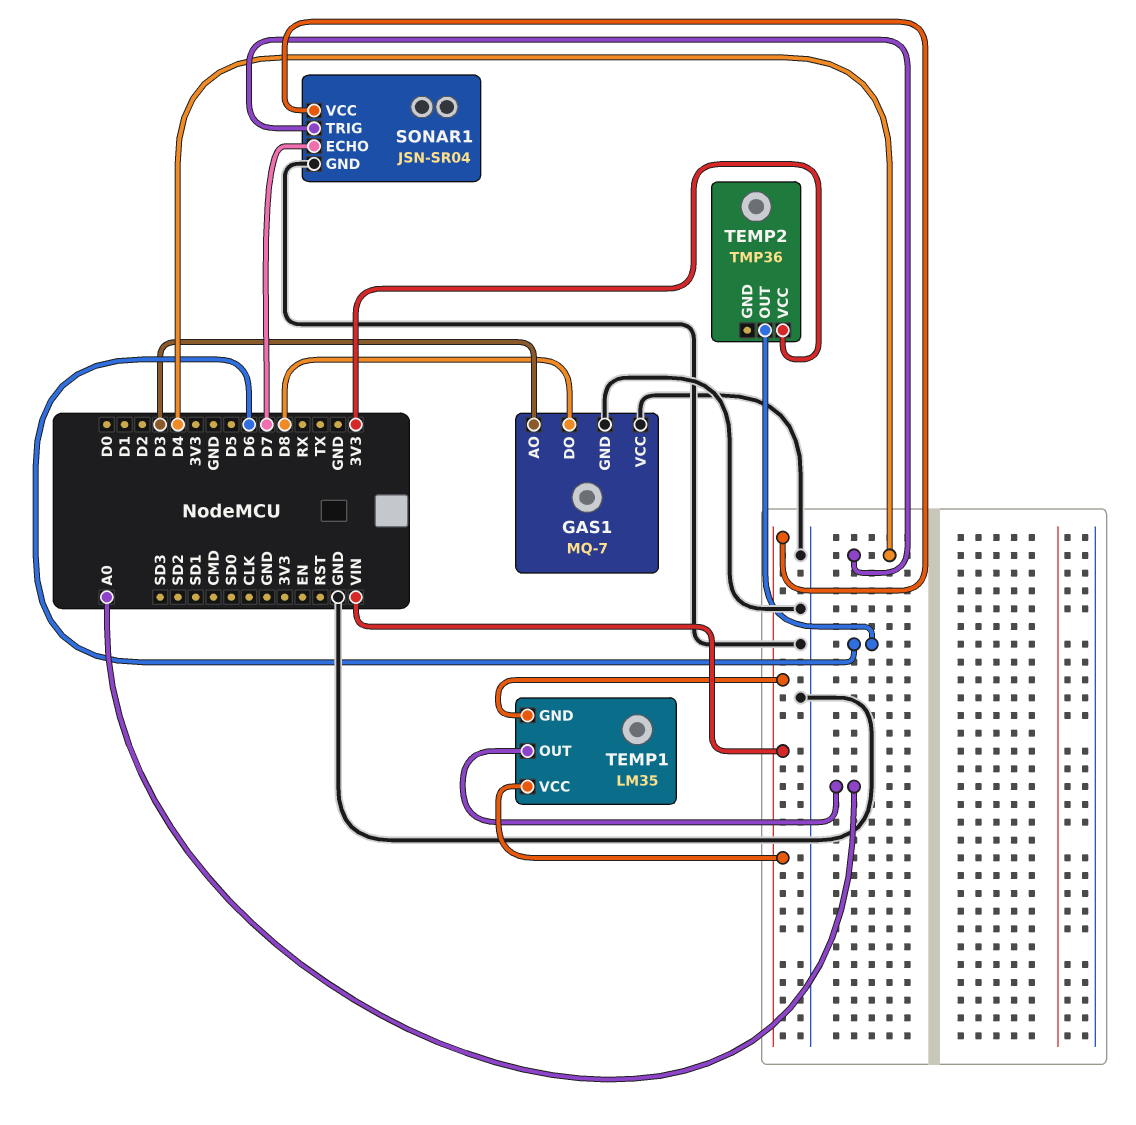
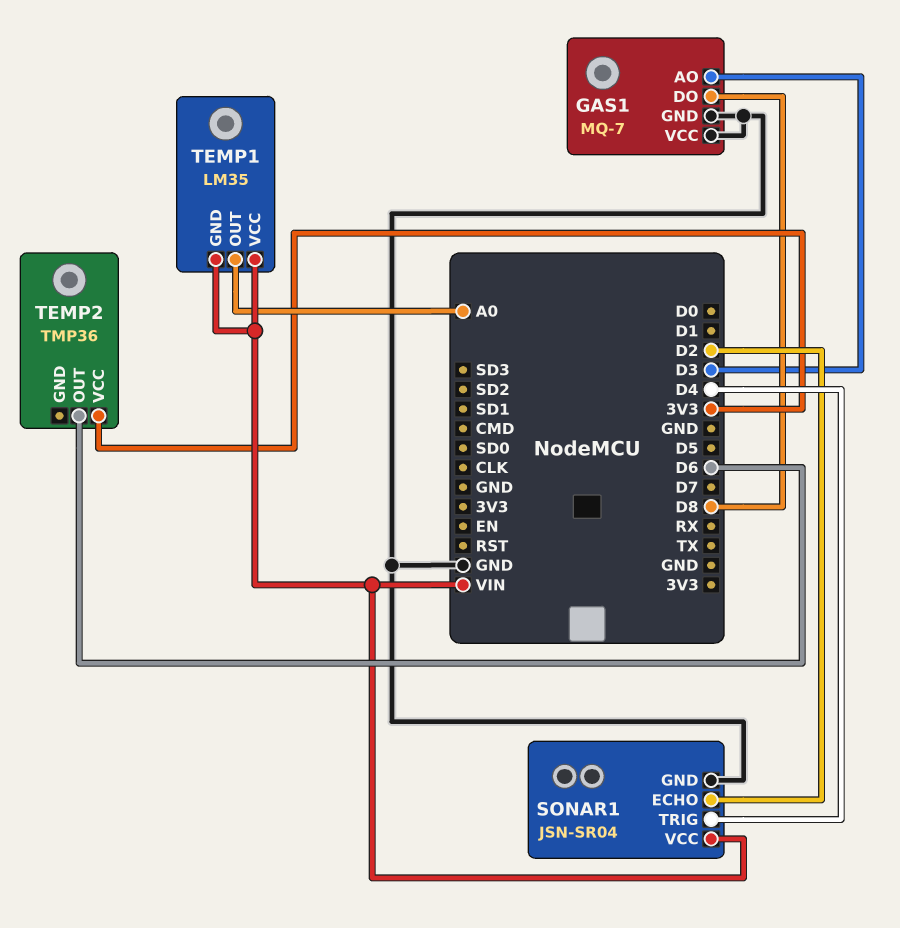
SONAR1 pin ECHO: D7 -> D2

